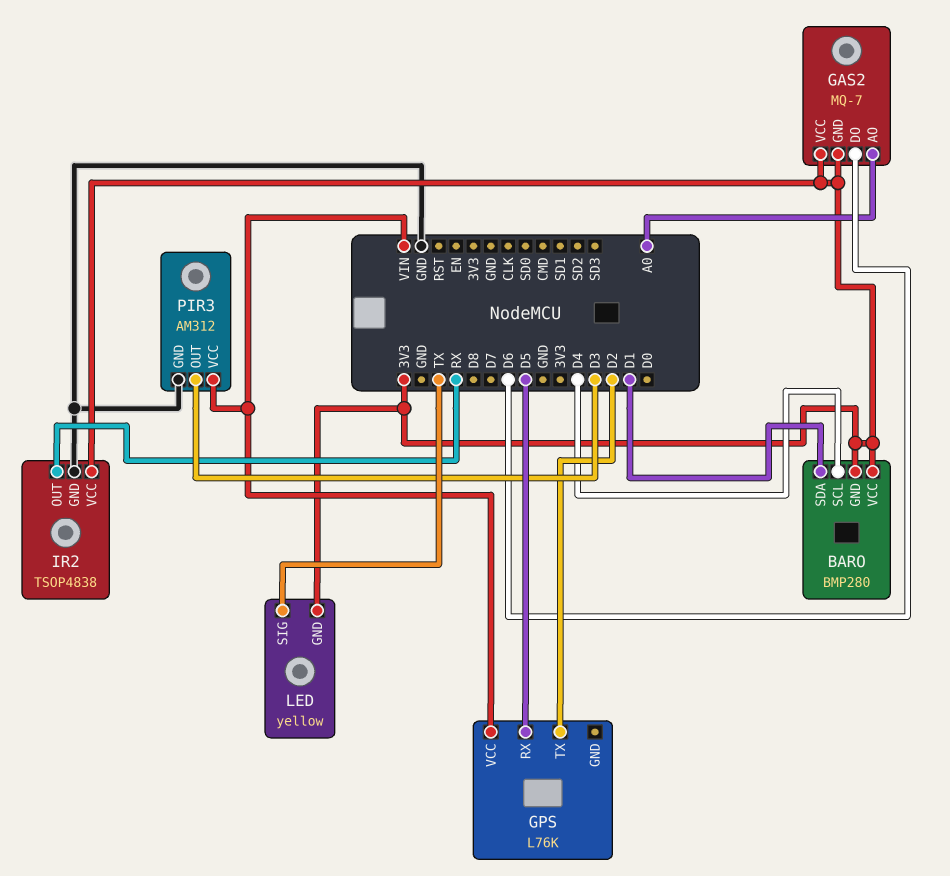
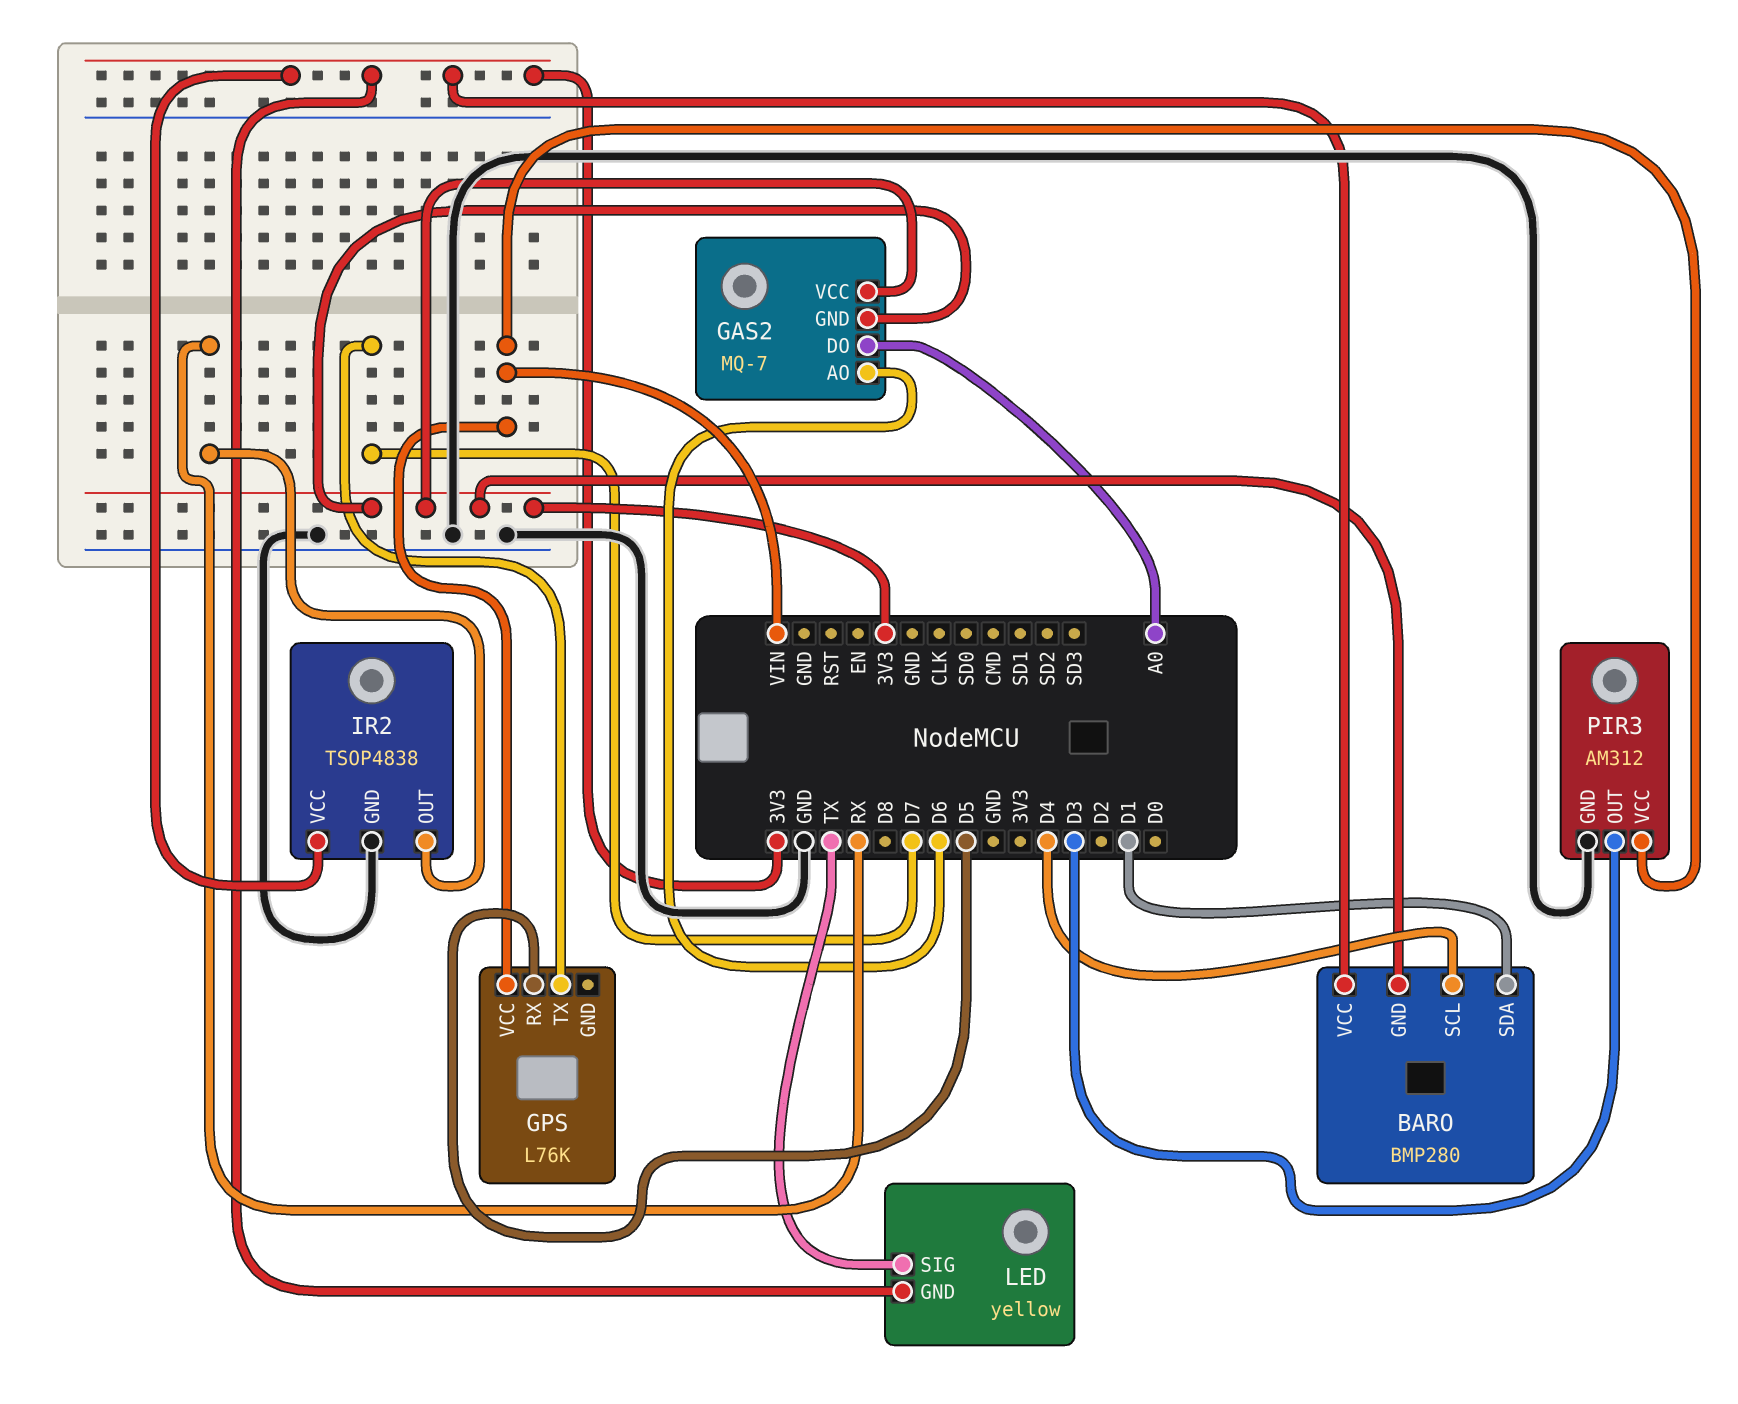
GAS2 pin AO: A0 -> D6
GAS2 pin DO: D6 -> A0
GPS pin TX: D2 -> D7

